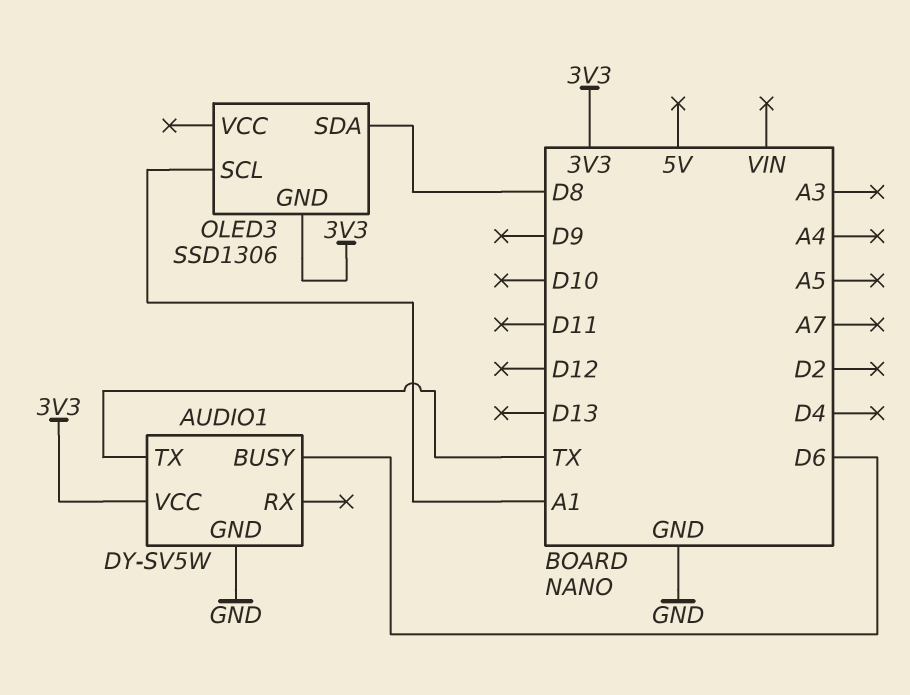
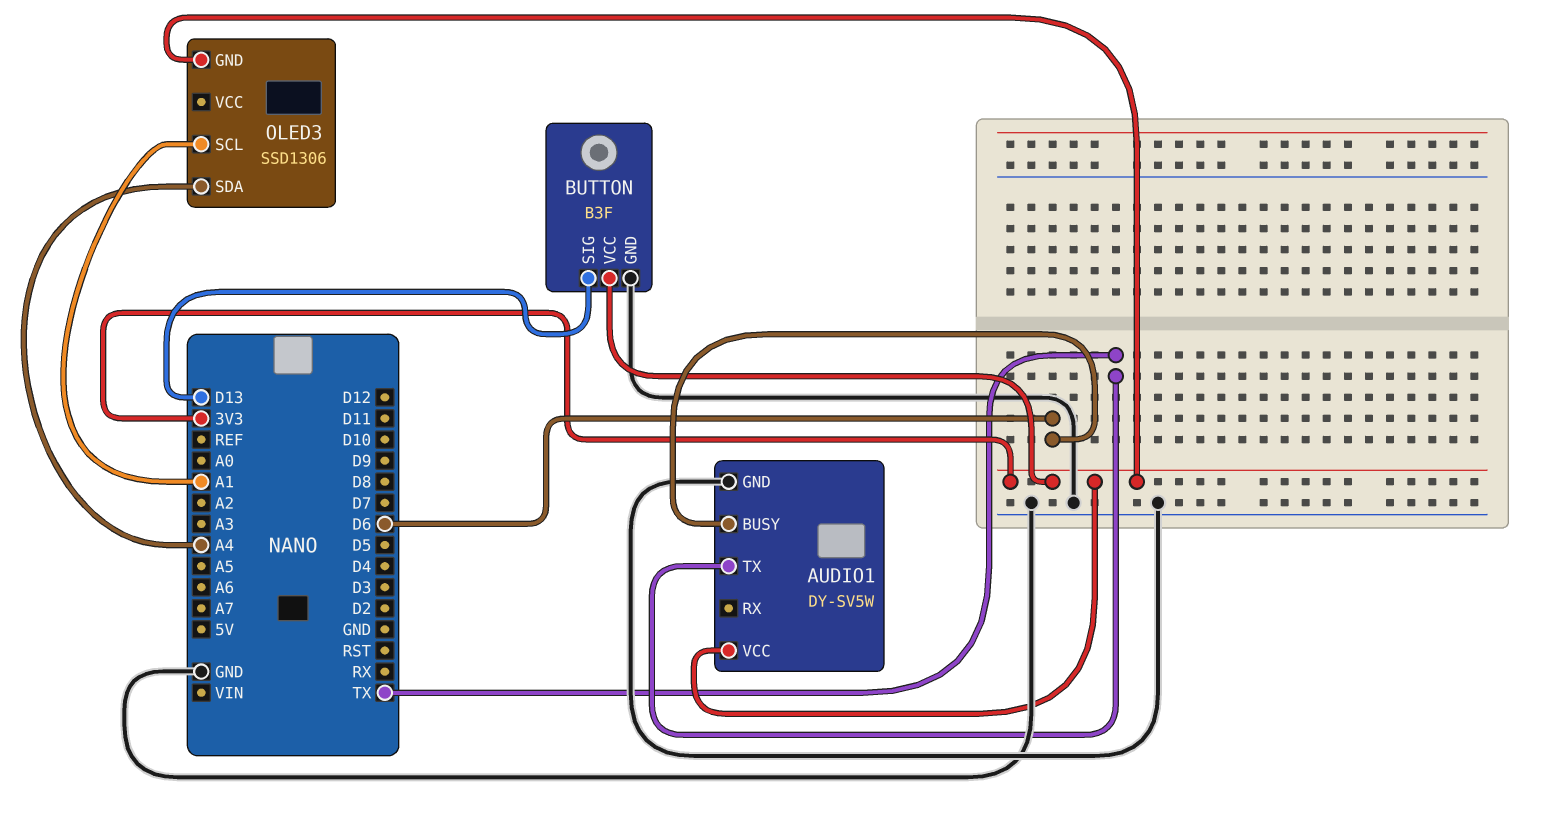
BUTTON: none -> B3F
BUTTON pin GND: none -> GND
BUTTON pin SIG: none -> D13
BUTTON pin VCC: none -> 3V3
OLED3 pin SDA: D8 -> A4

